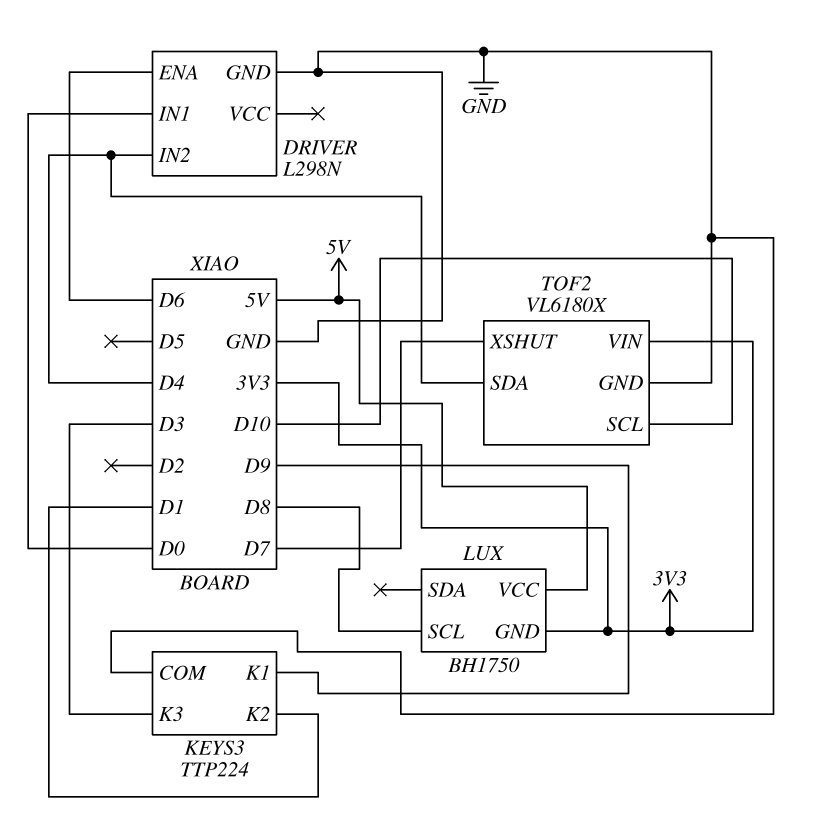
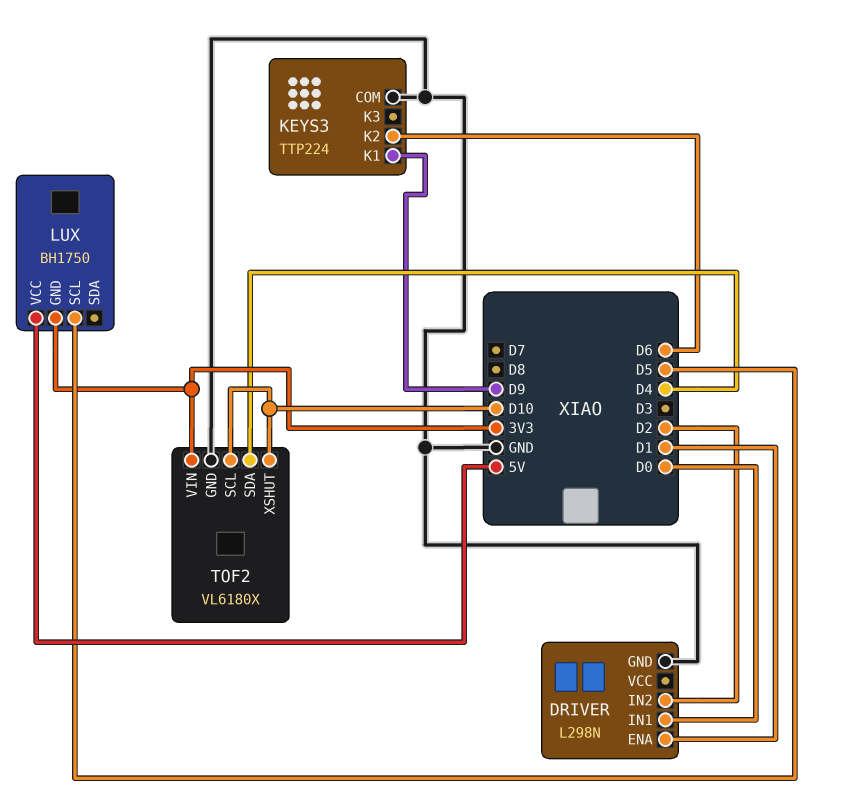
DRIVER pin ENA: D6 -> D1
DRIVER pin IN2: D4 -> D2
KEYS3 pin K2: D1 -> D6
KEYS3 pin K3: D3 -> none
LUX pin SCL: D8 -> D5
TOF2 pin XSHUT: D7 -> D10

